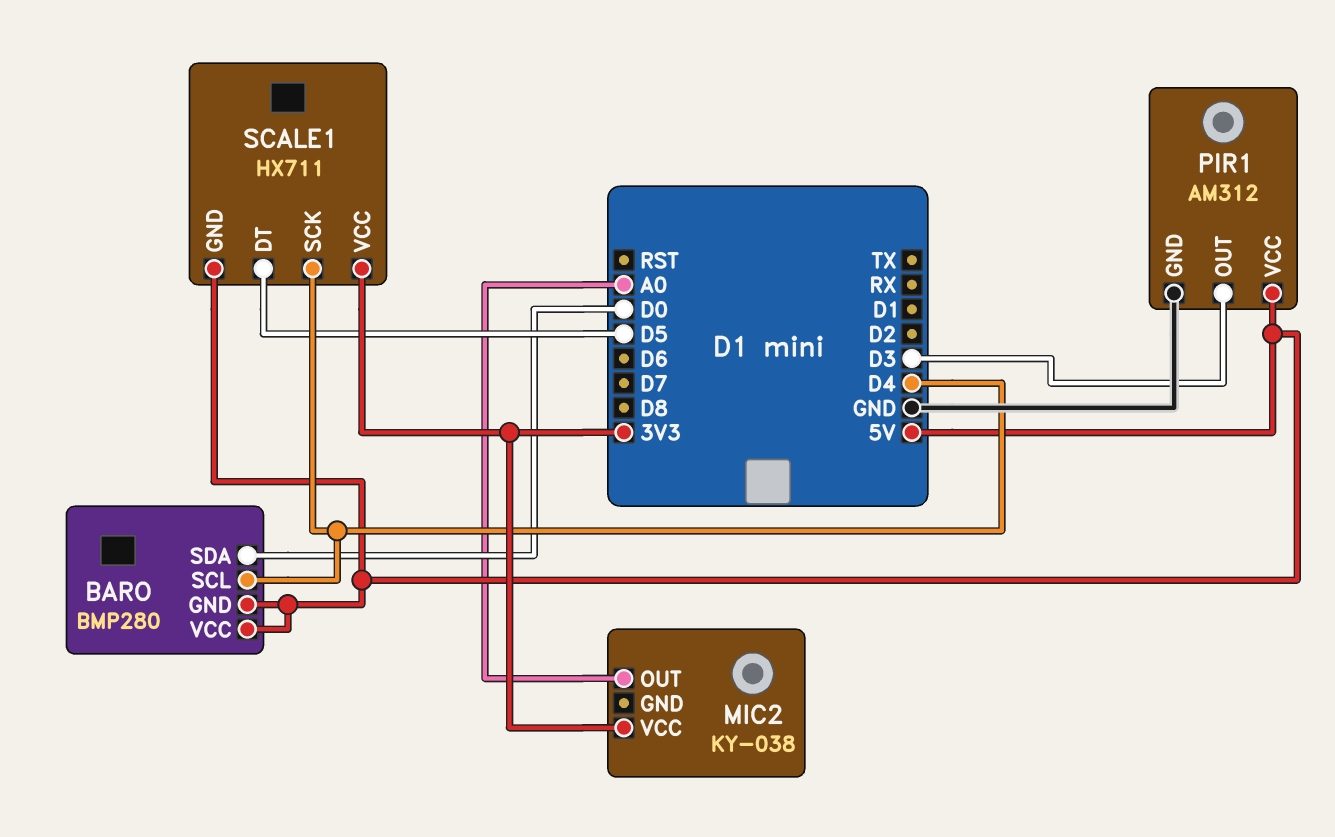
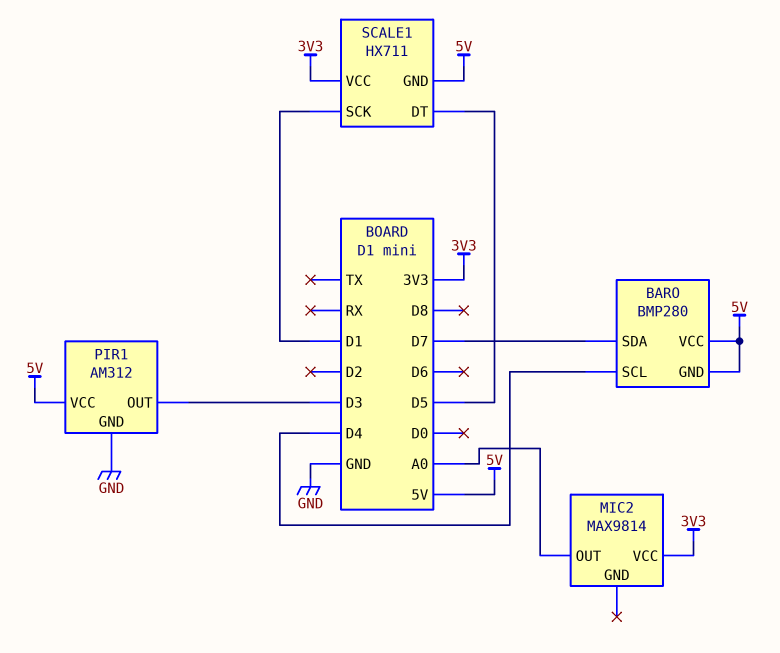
BARO pin SDA: D0 -> D7
MIC2: KY-038 -> MAX9814
SCALE1 pin SCK: D4 -> D1

